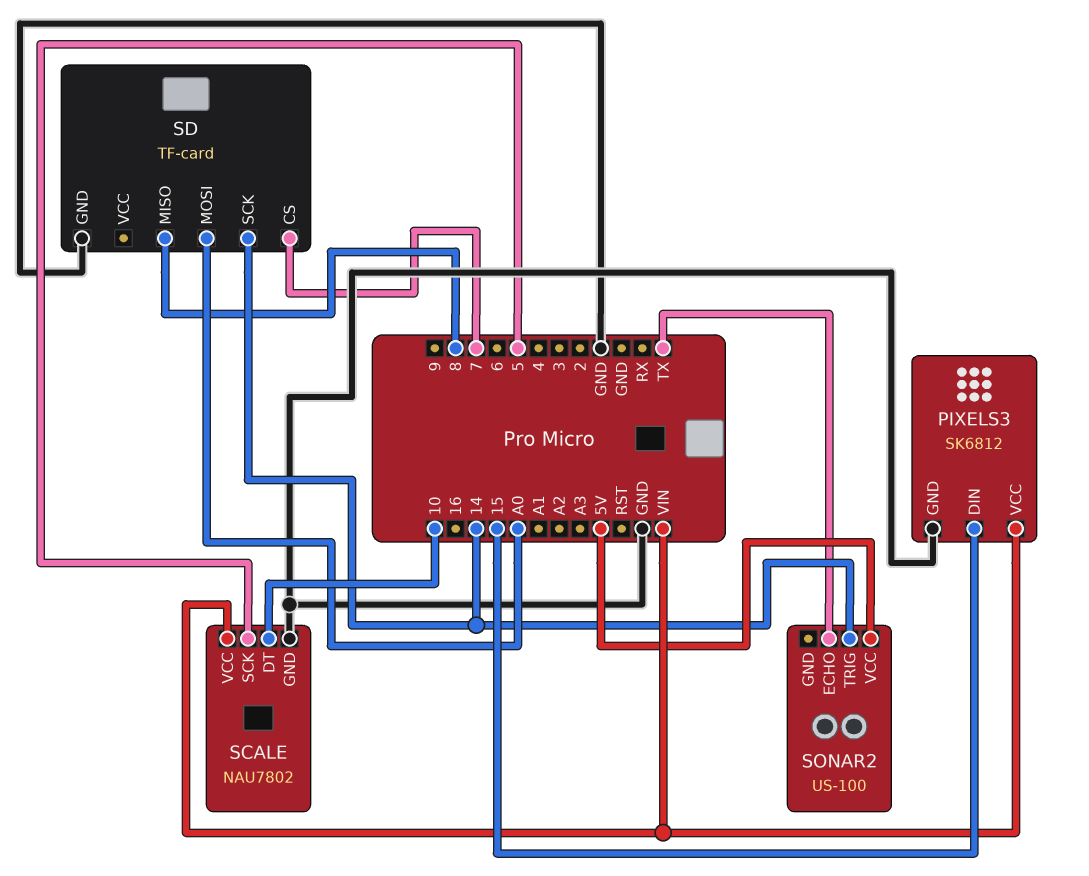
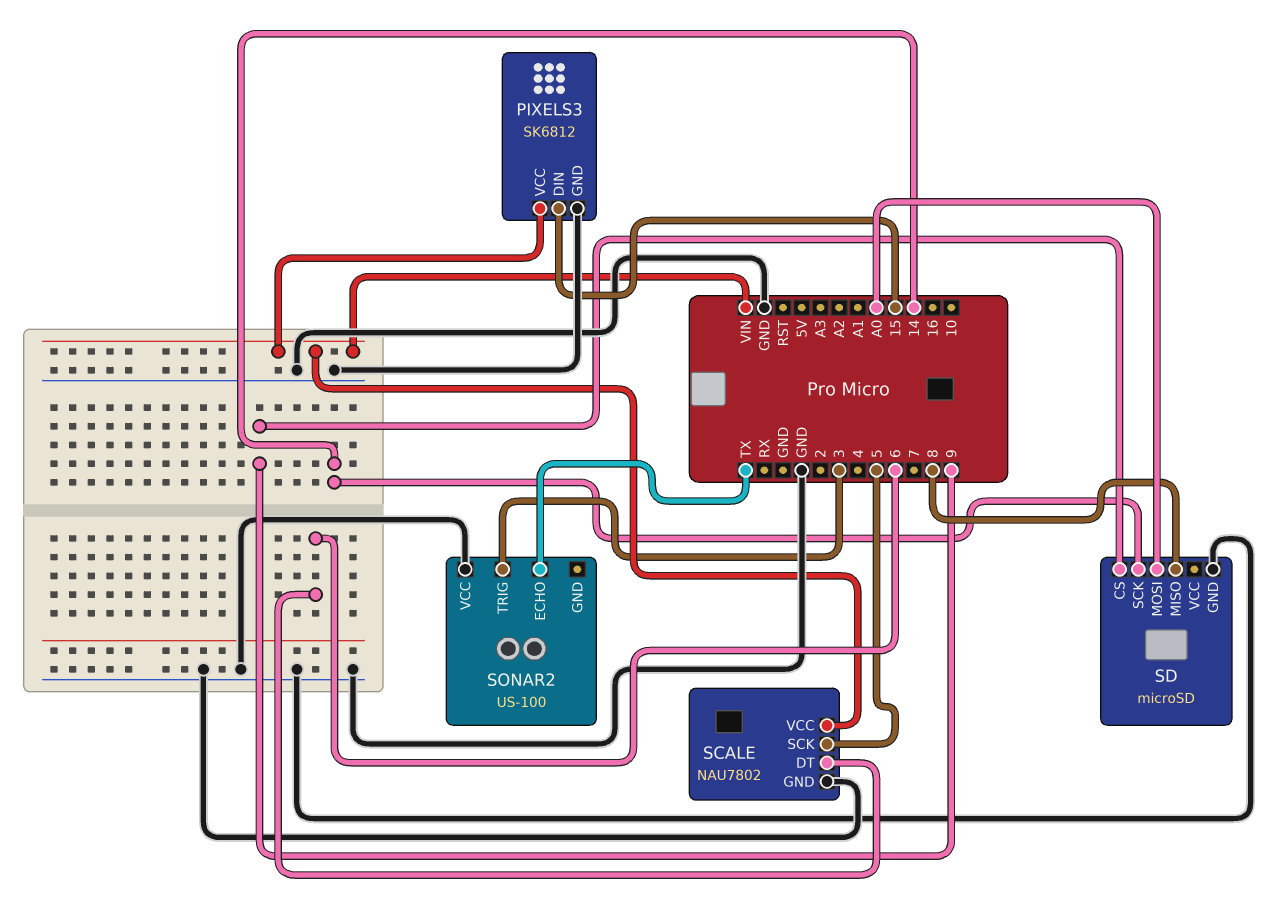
SCALE pin DT: 10 -> 6
SD: TF-card -> microSD
SD pin CS: 7 -> 9
SONAR2 pin TRIG: 14 -> 3
SONAR2 pin VCC: 5V -> GND

